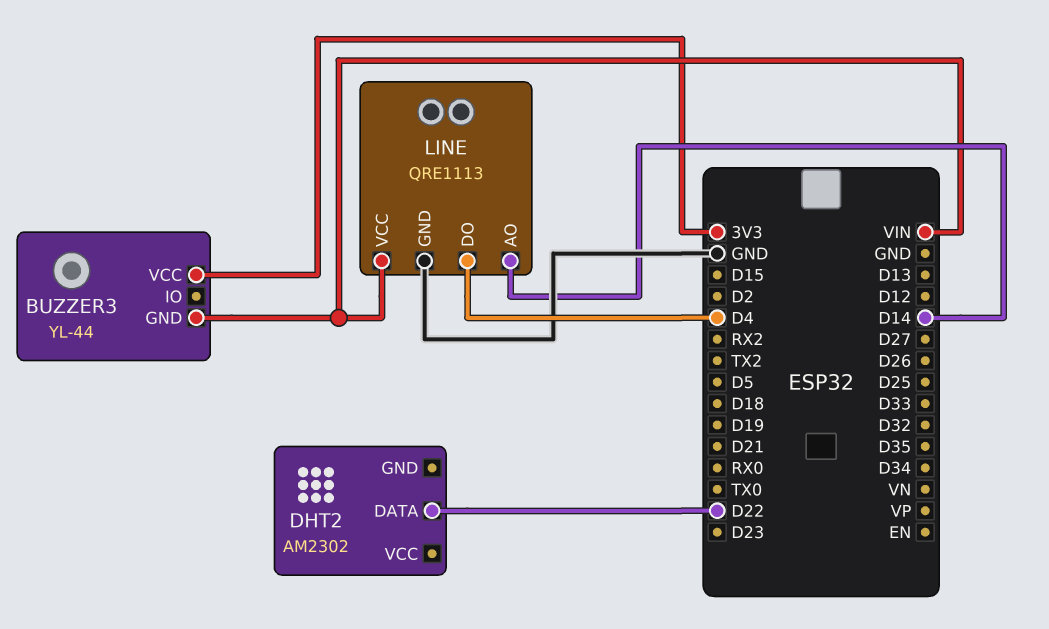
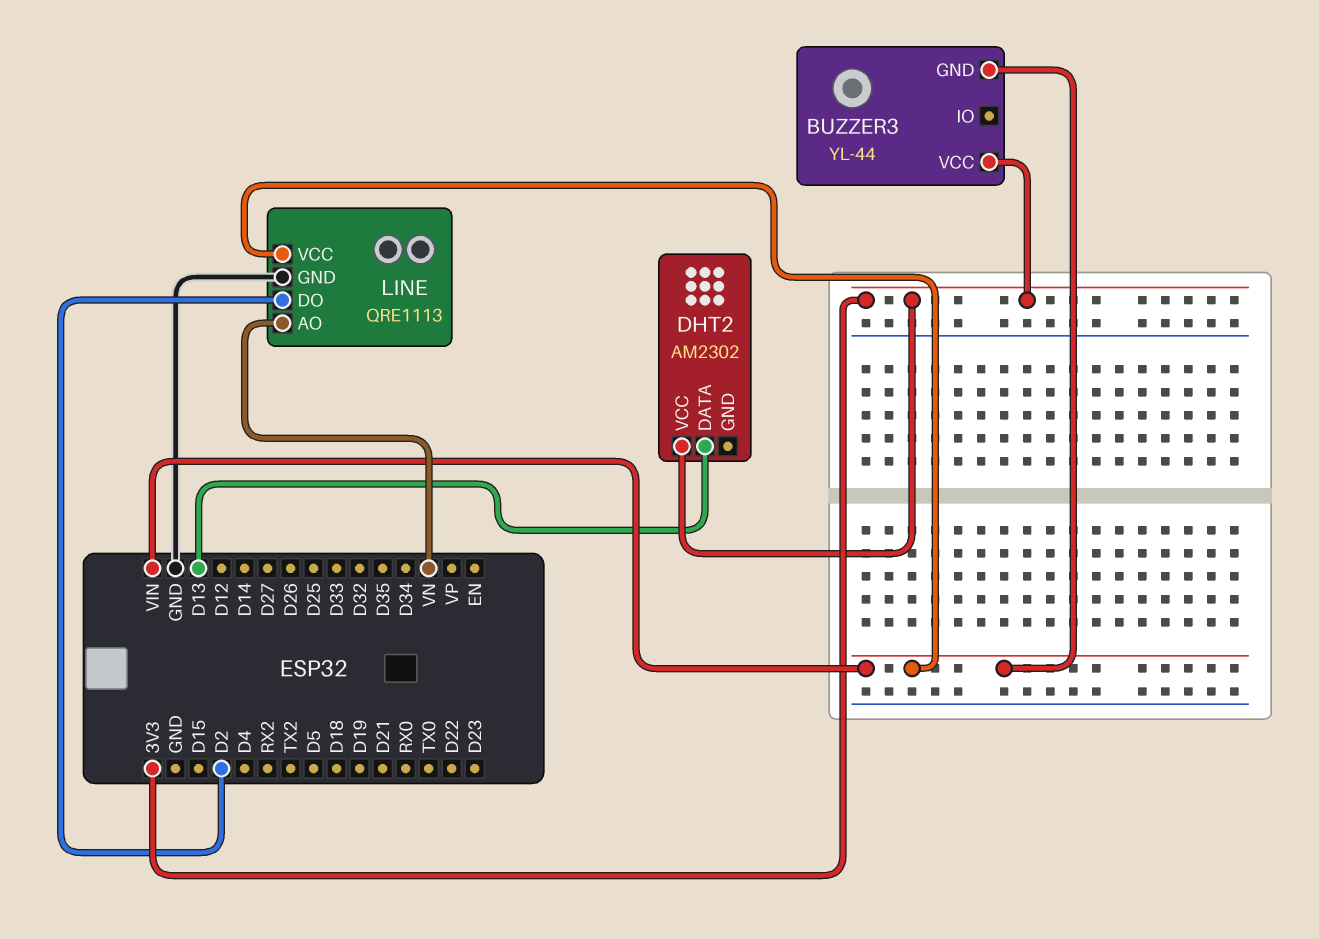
DHT2 pin DATA: D22 -> D13
DHT2 pin VCC: none -> 3V3
LINE pin AO: D14 -> VN
LINE pin DO: D4 -> D2

